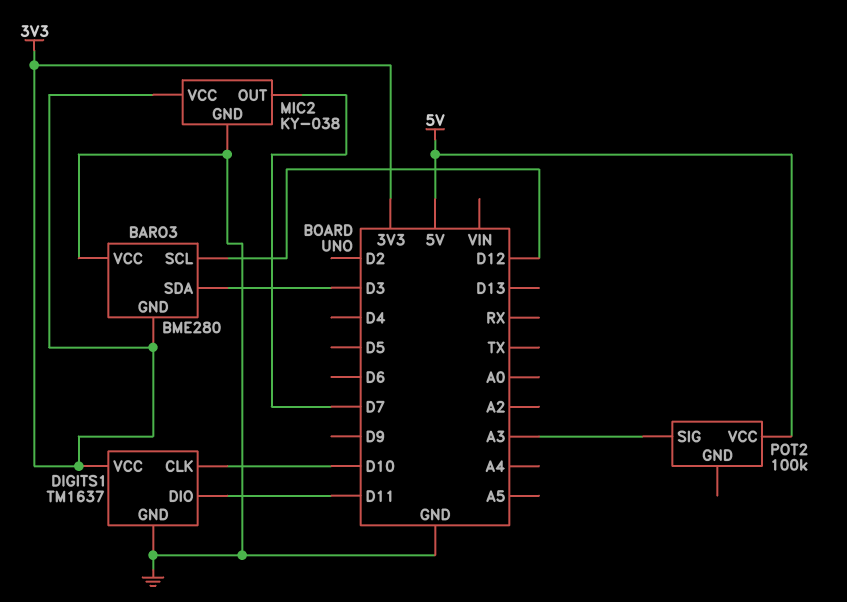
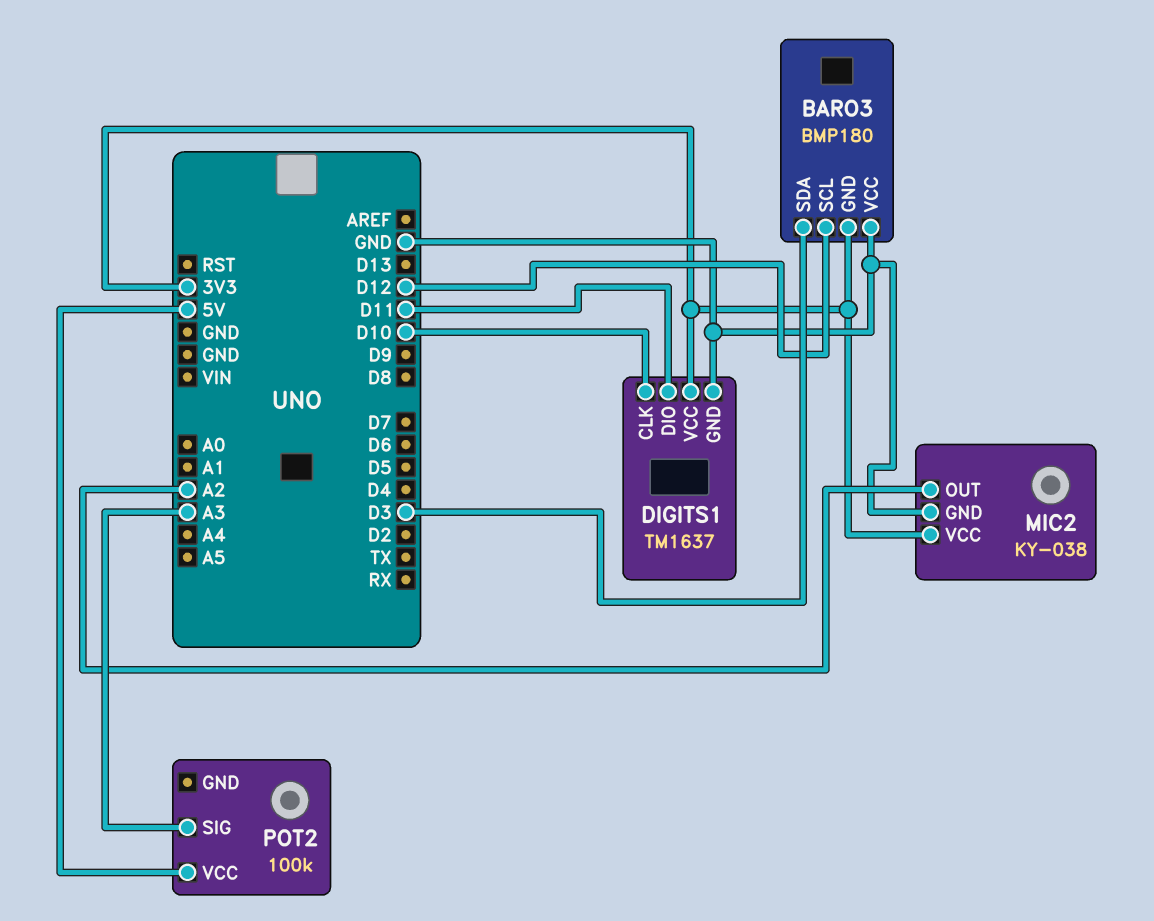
BARO3: BME280 -> BMP180
MIC2 pin OUT: D7 -> A2

